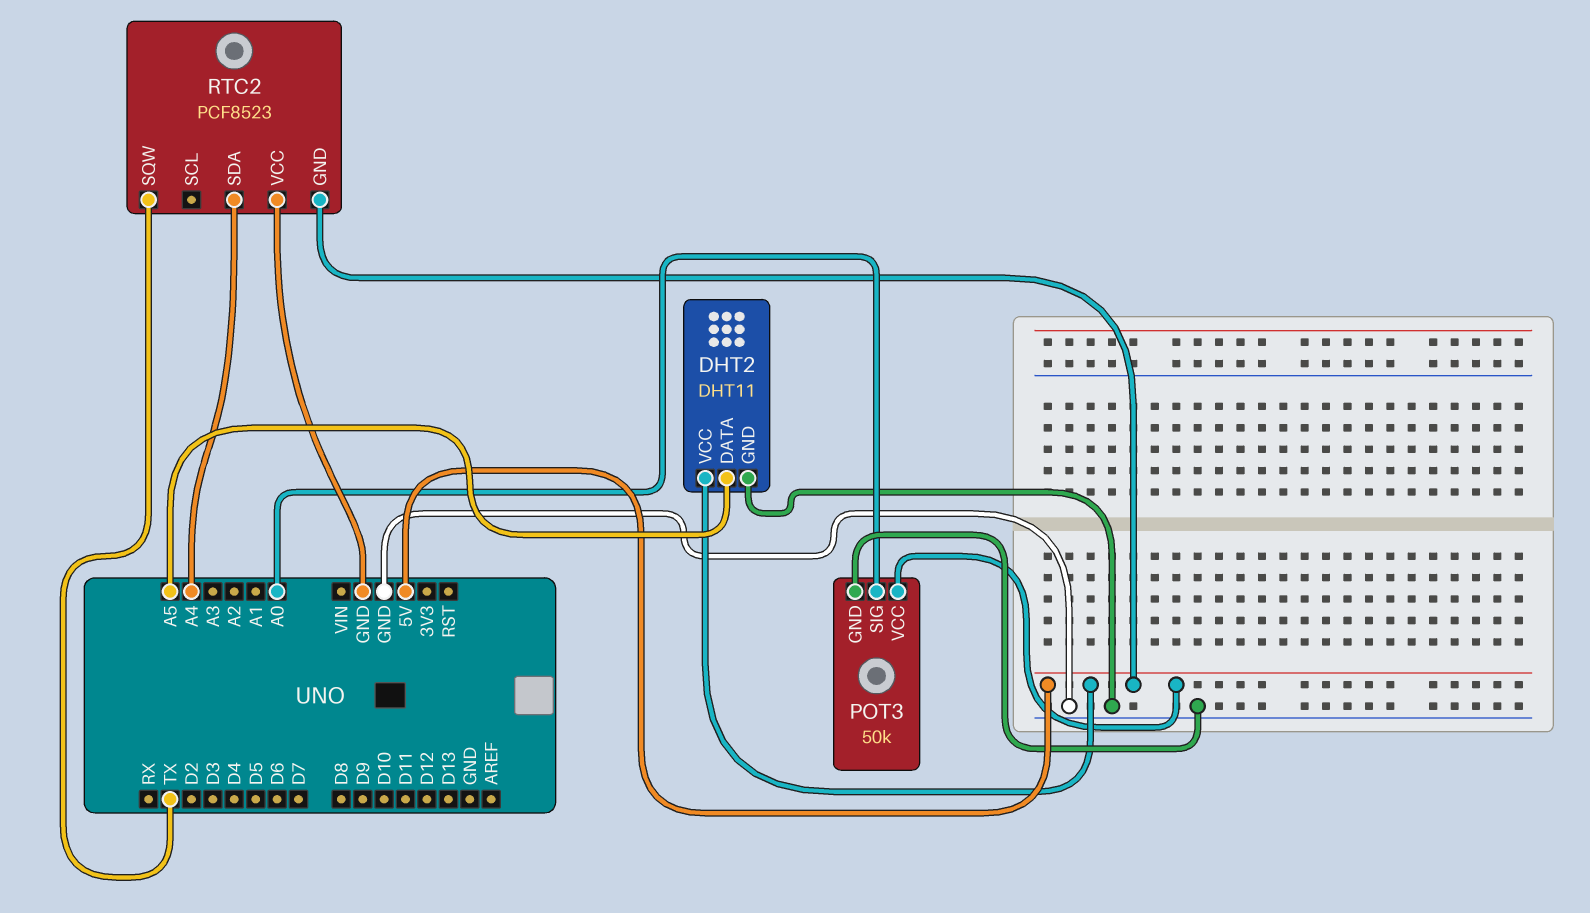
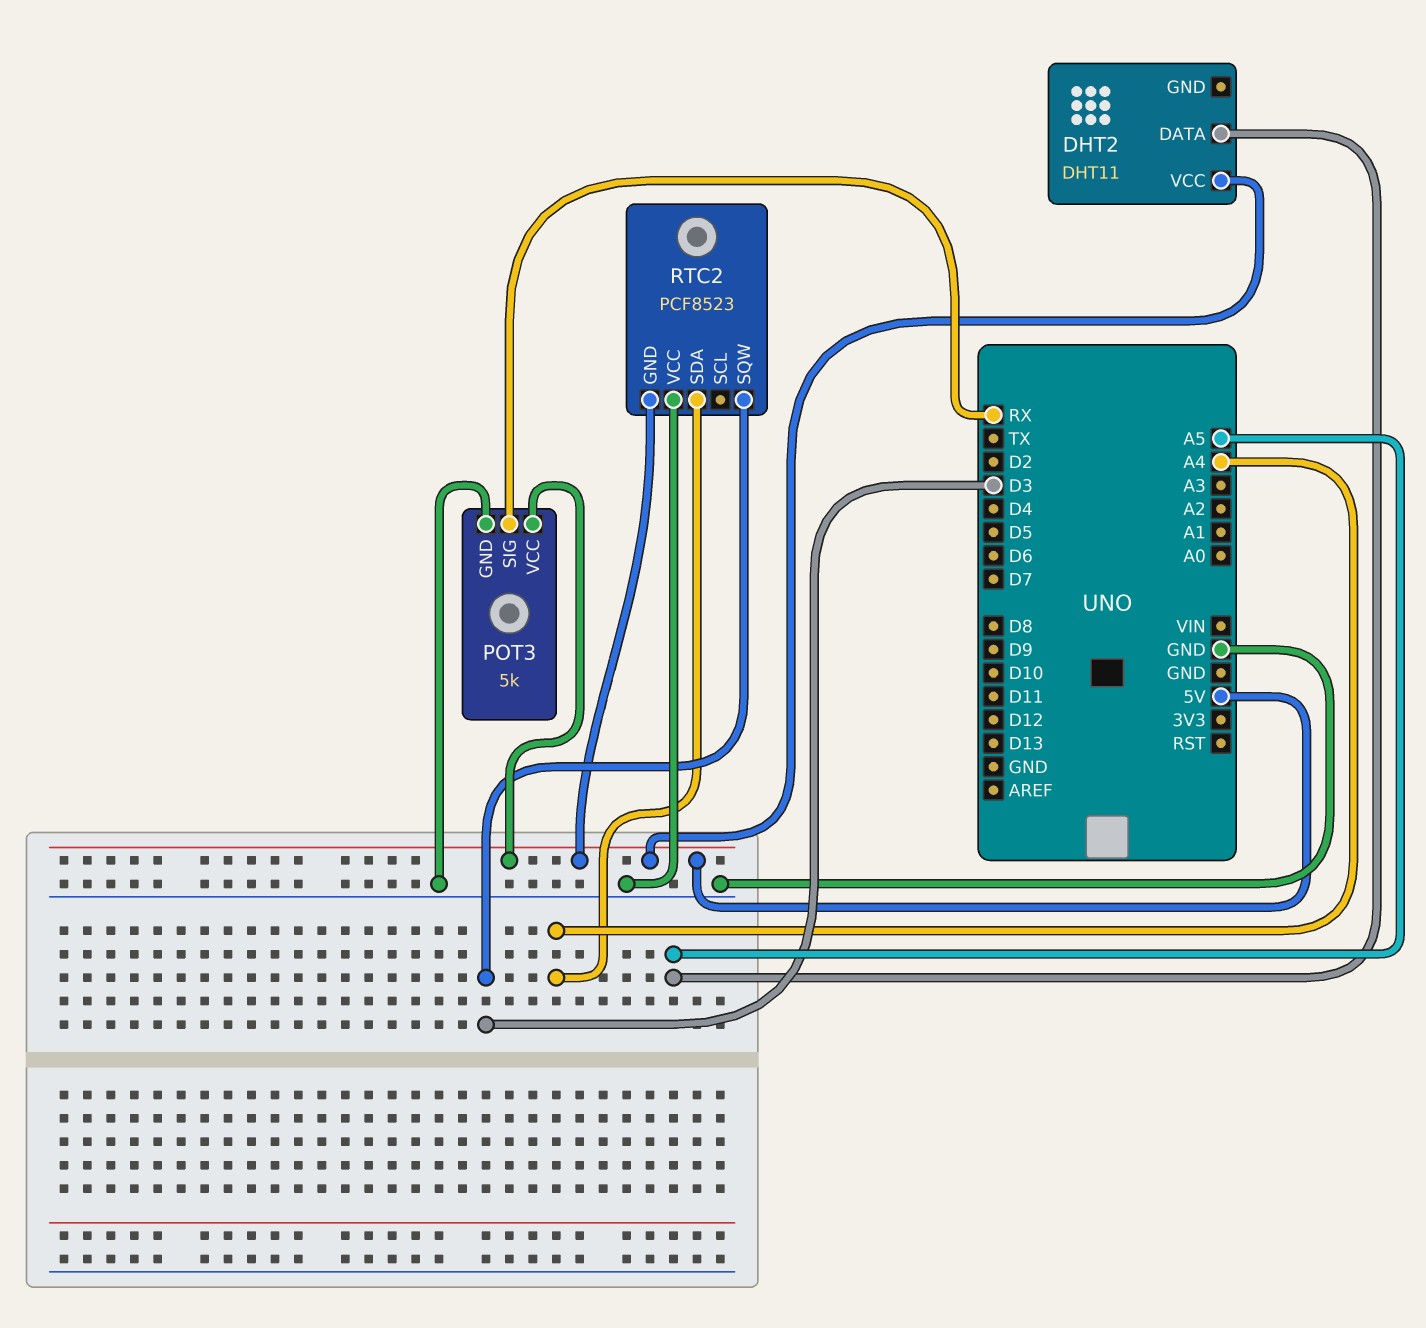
DHT2 pin GND: GND -> none
POT3: 50k -> 5k
POT3 pin SIG: A0 -> RX
RTC2 pin SQW: TX -> D3

